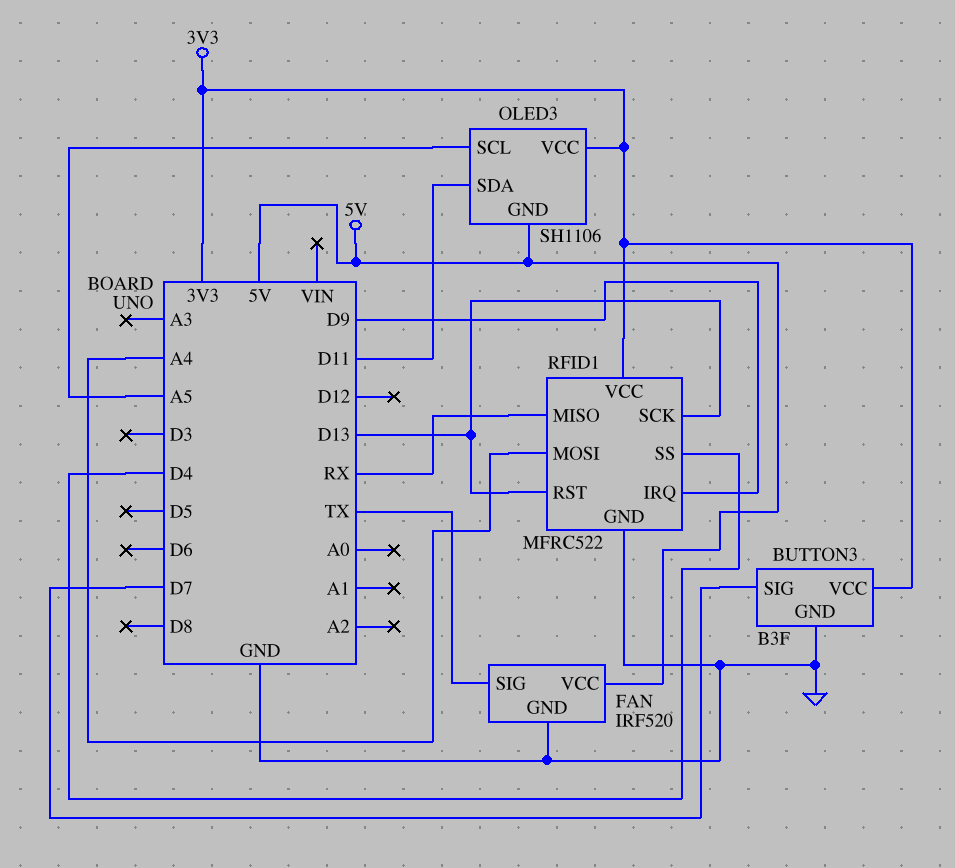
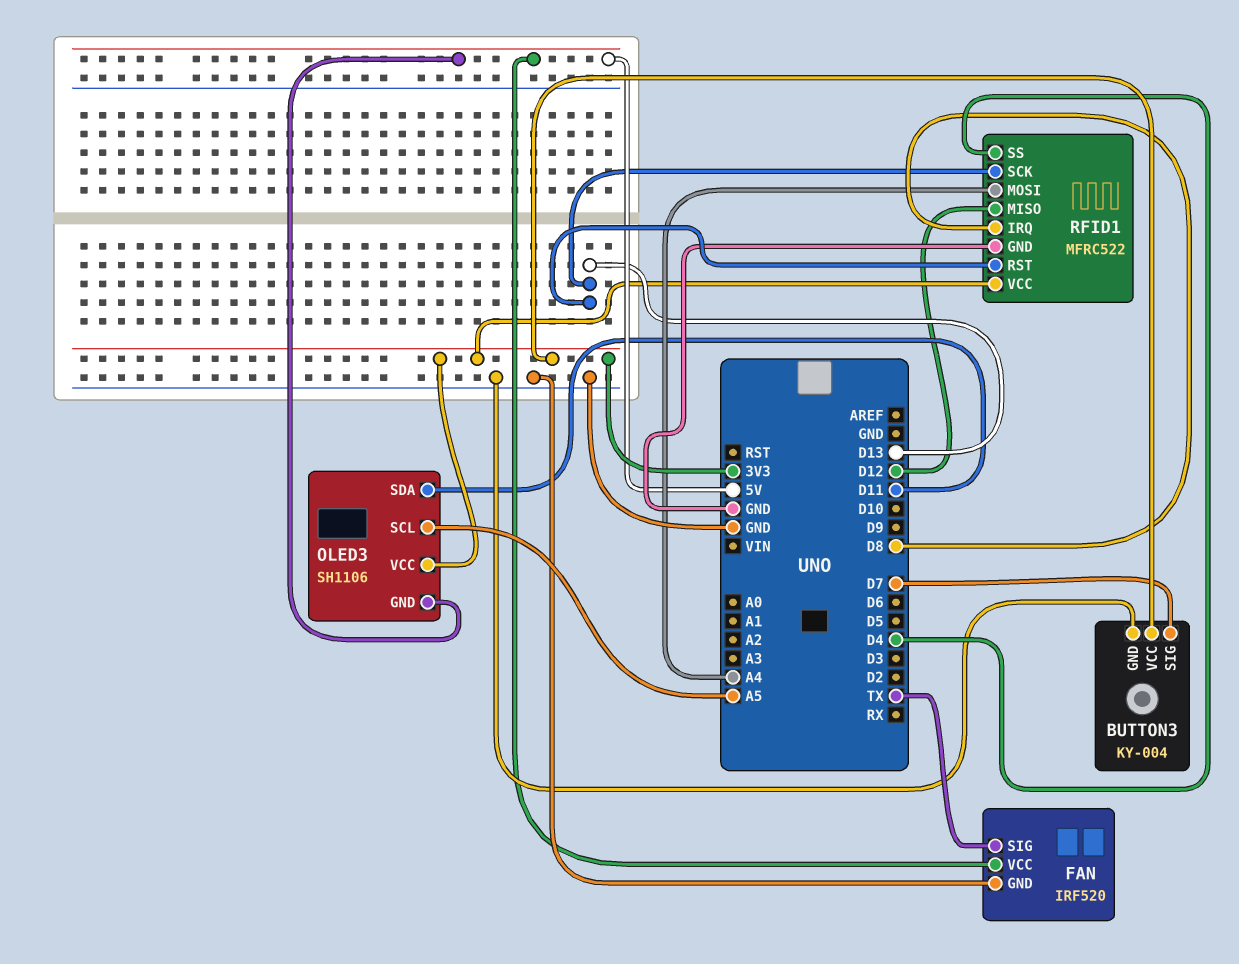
BUTTON3: B3F -> KY-004
RFID1 pin IRQ: D9 -> D8
RFID1 pin MISO: RX -> D12

